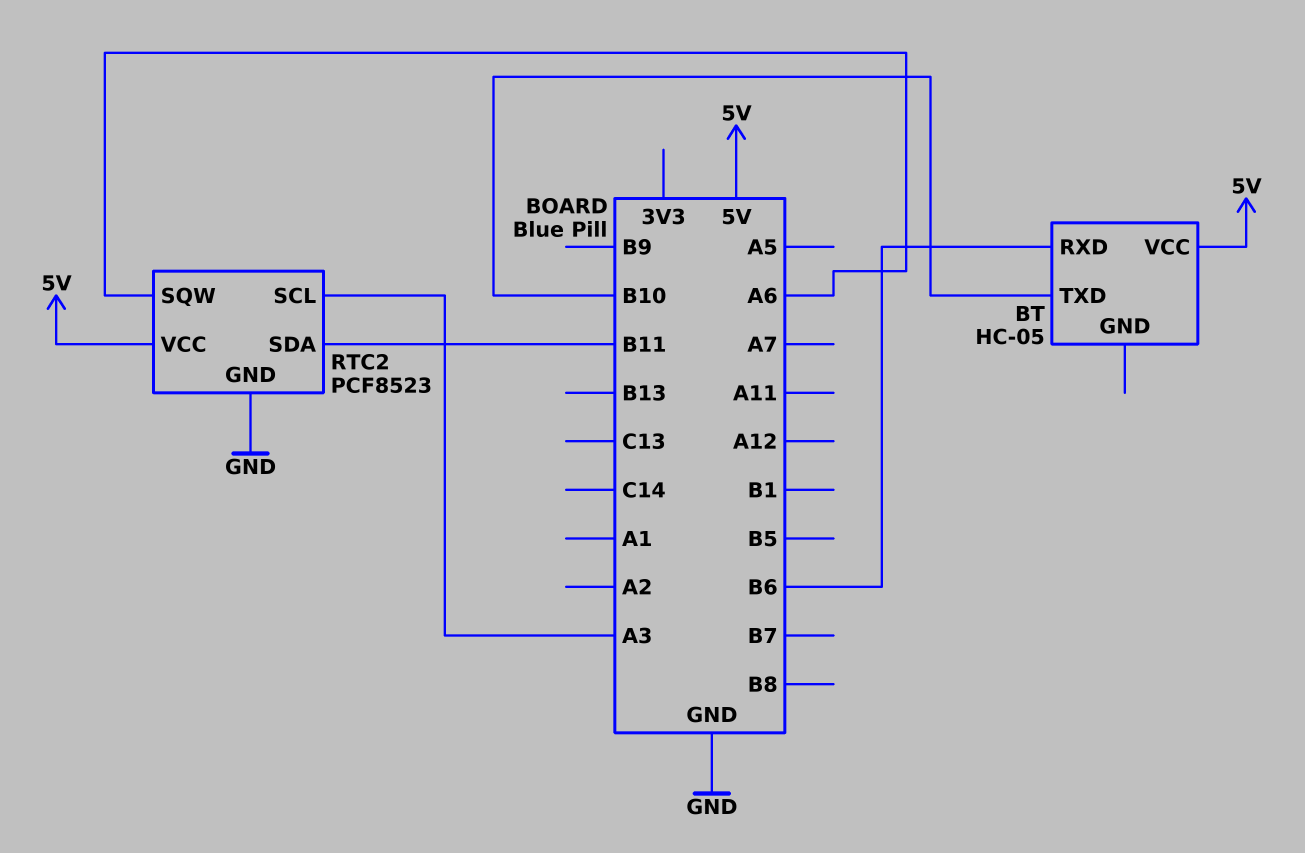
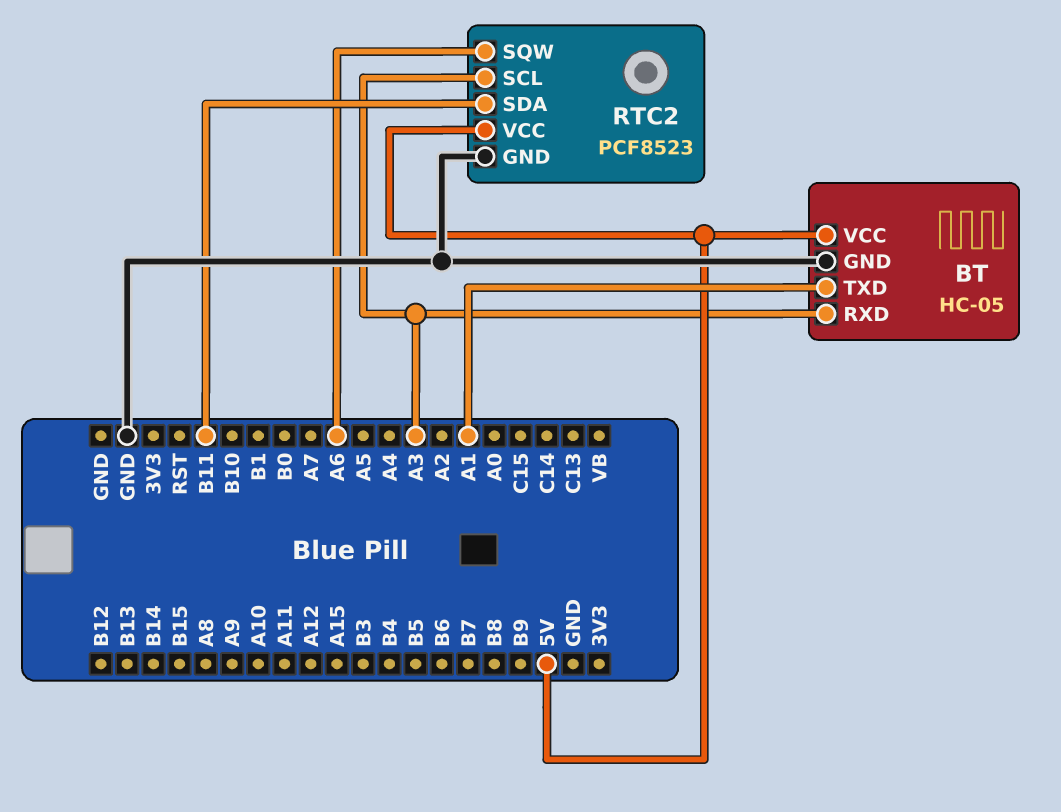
BT pin GND: none -> GND
BT pin RXD: B6 -> A3
BT pin TXD: B10 -> A1

